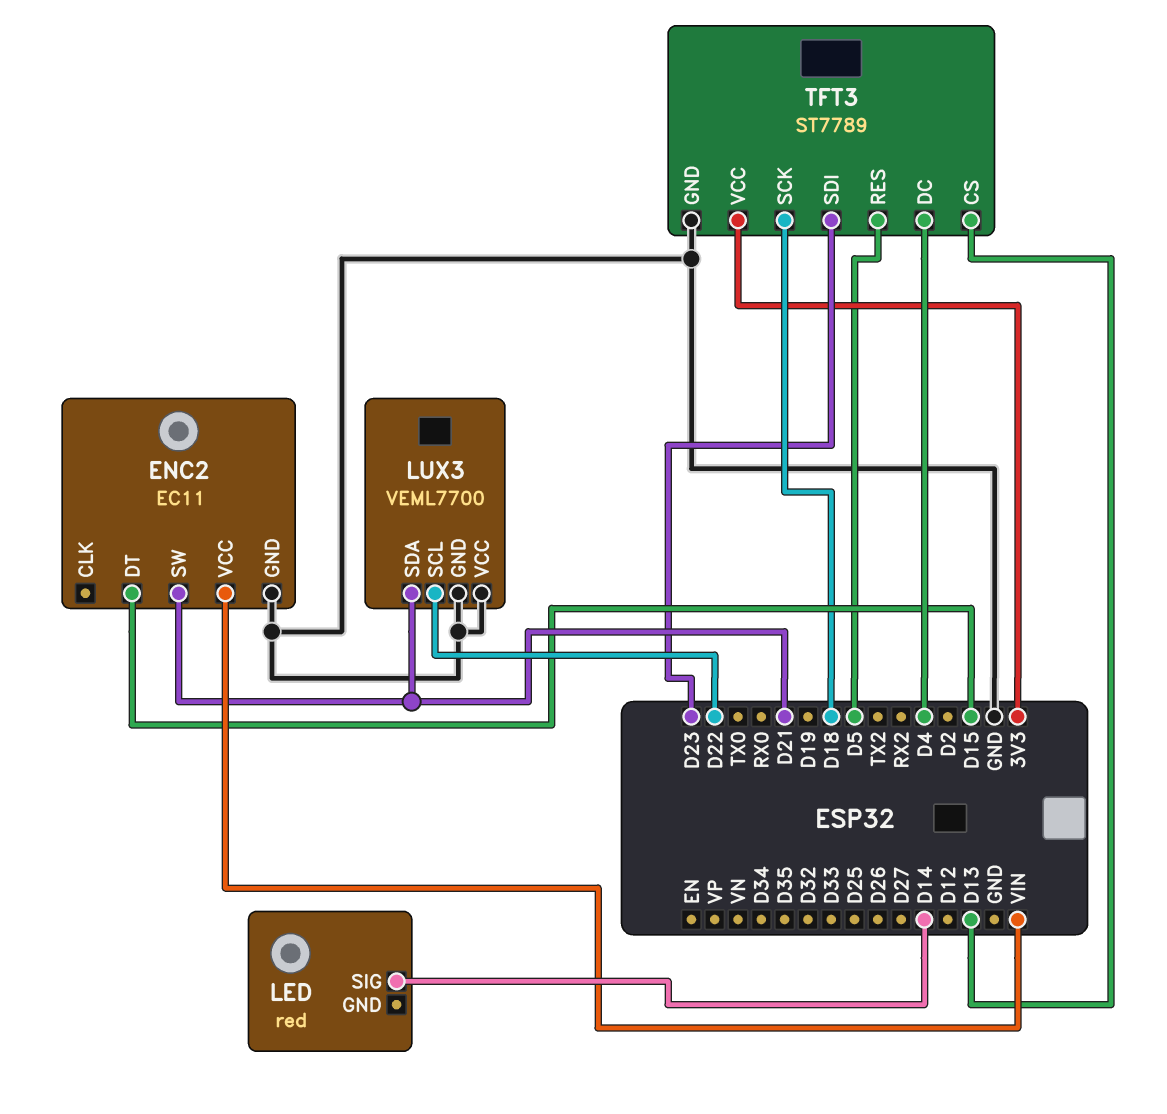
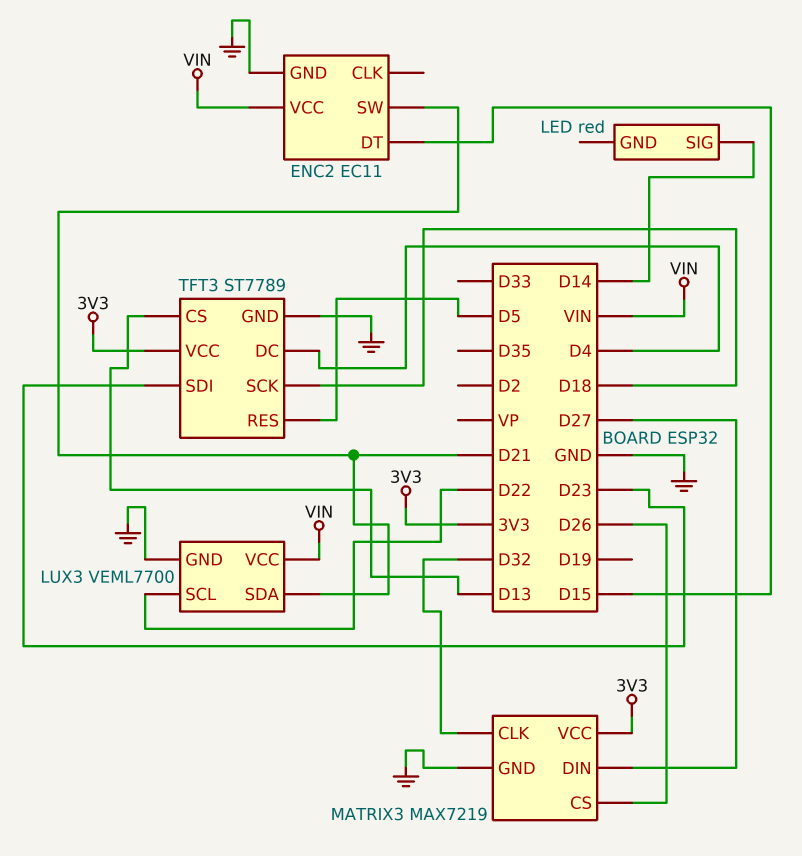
LUX3 pin VCC: GND -> VIN
MATRIX3: none -> MAX7219
MATRIX3 pin CLK: none -> D32
MATRIX3 pin CS: none -> D26
MATRIX3 pin DIN: none -> D27
MATRIX3 pin GND: none -> GND
MATRIX3 pin VCC: none -> 3V3

